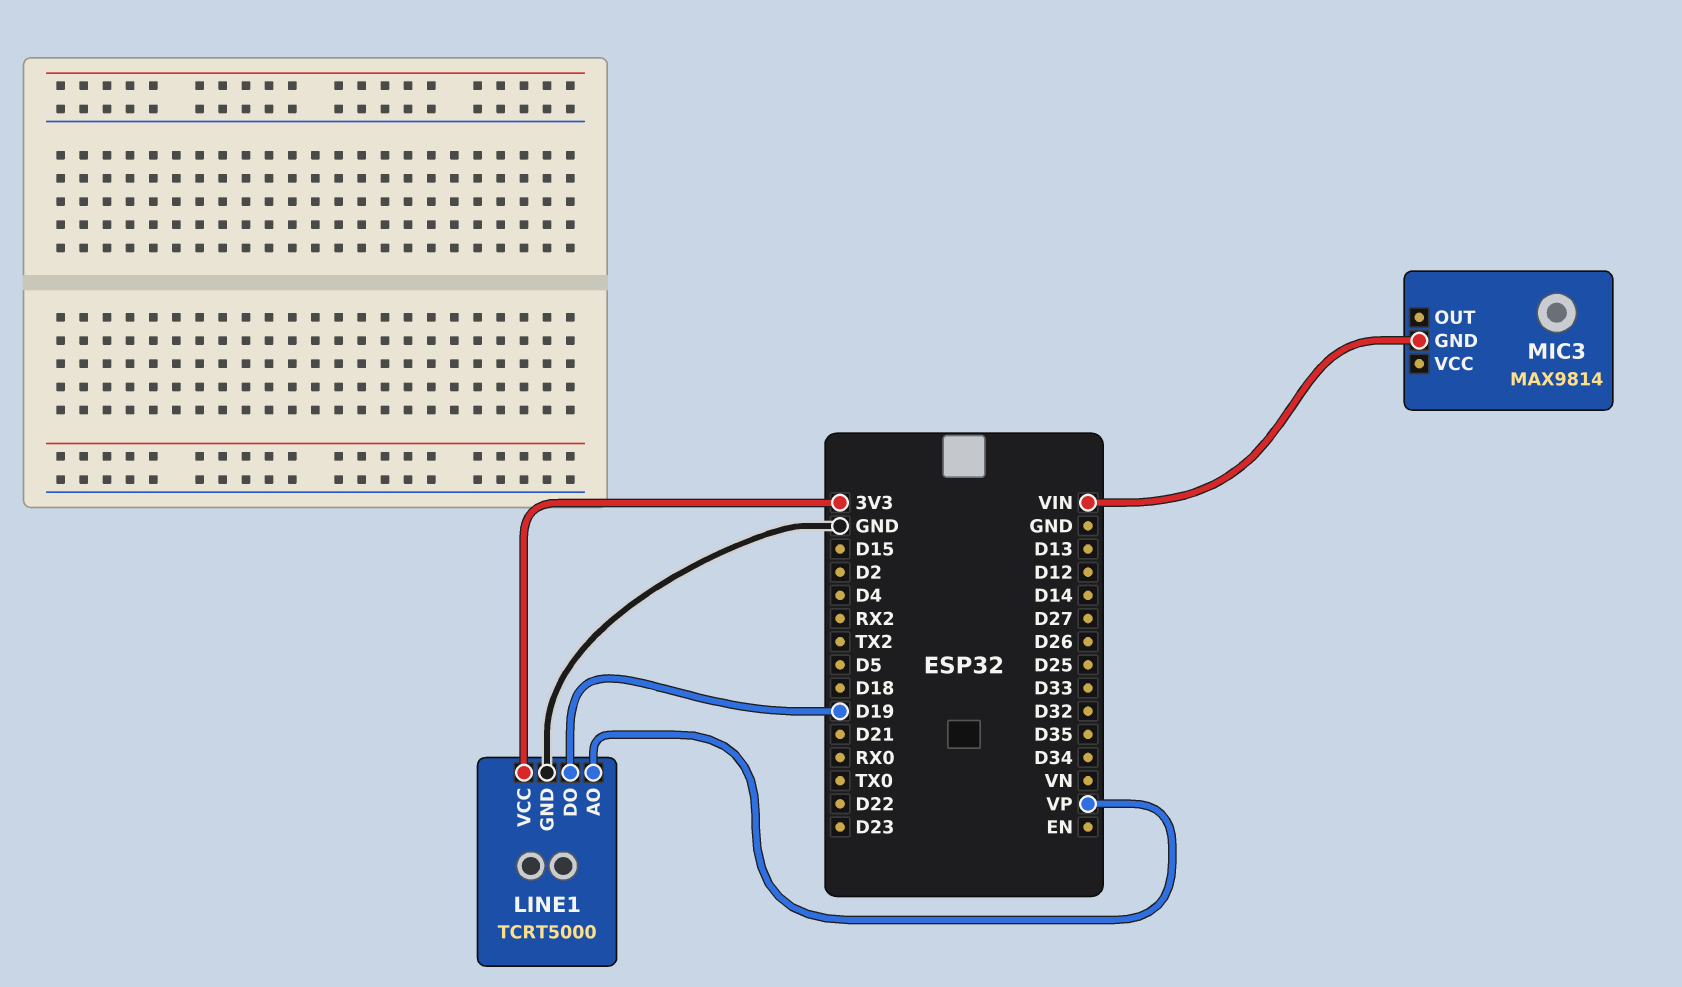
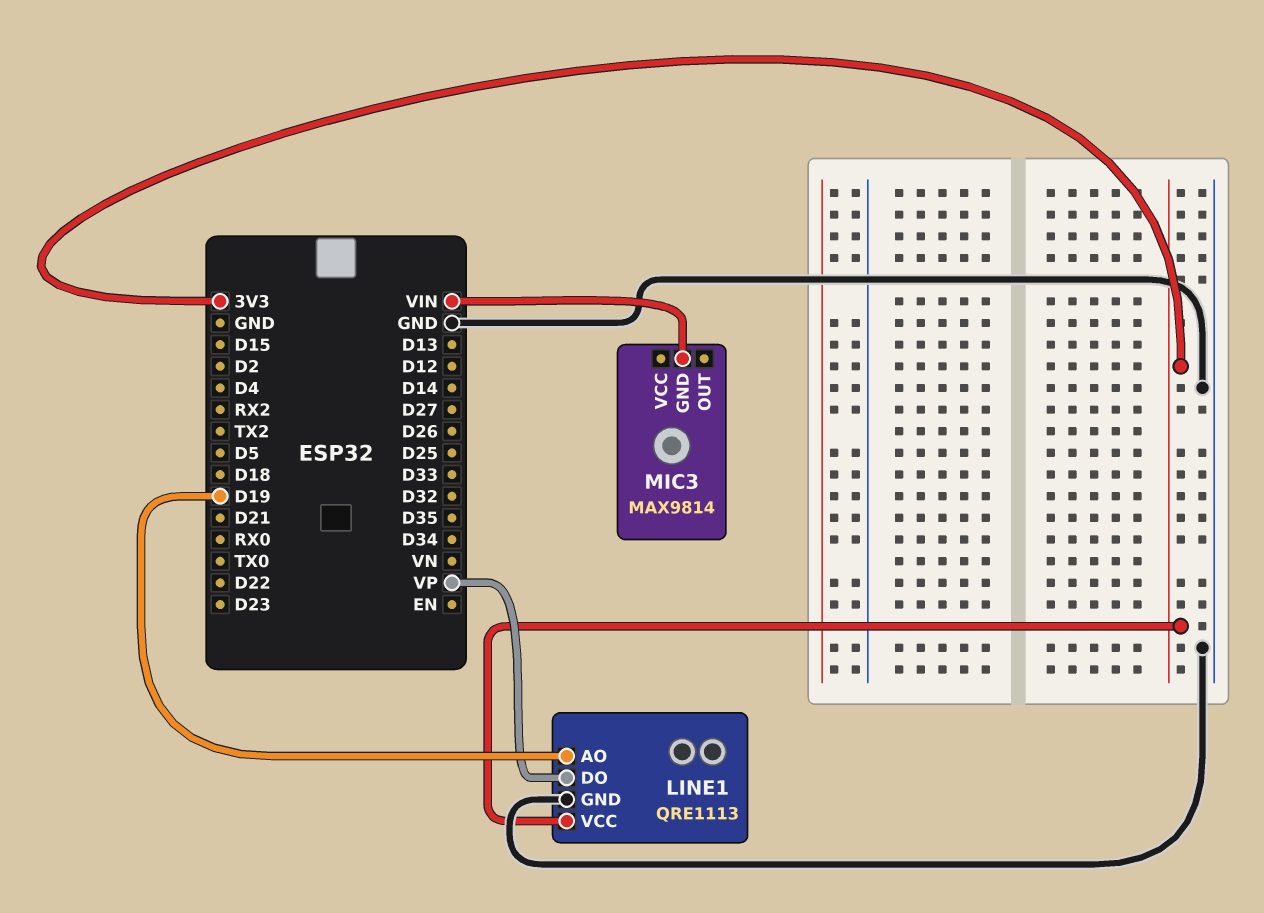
LINE1: TCRT5000 -> QRE1113
LINE1 pin AO: VP -> D19
LINE1 pin DO: D19 -> VP

